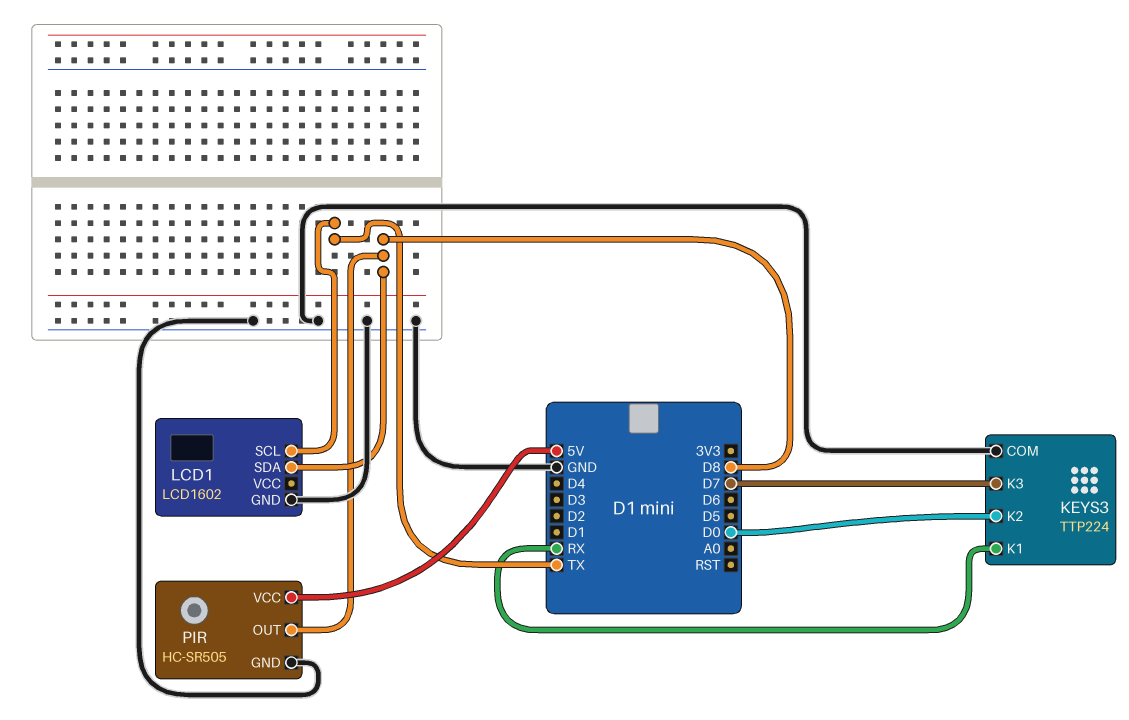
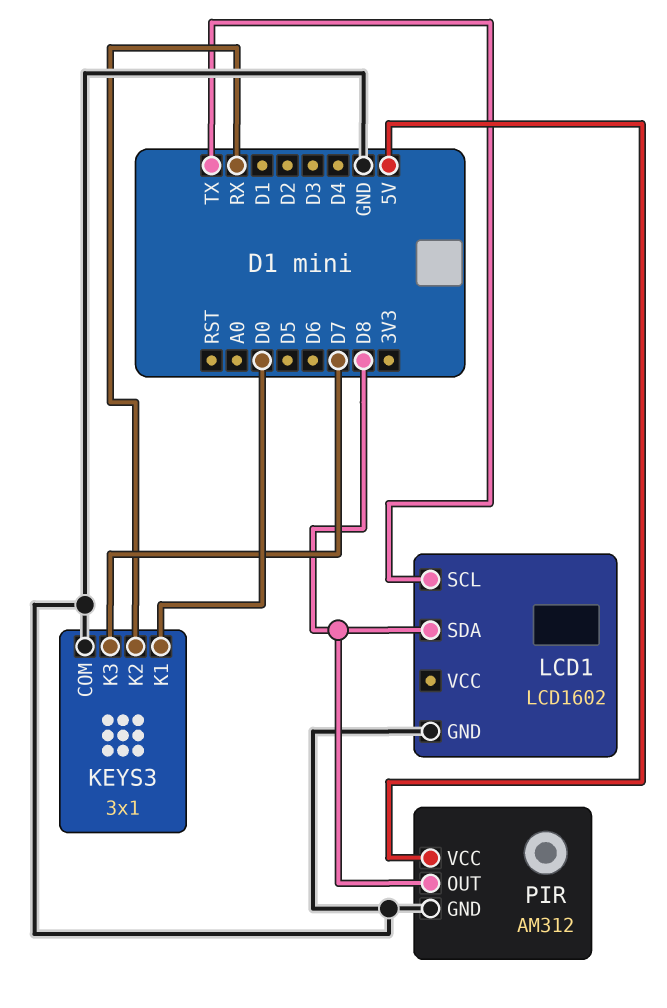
KEYS3: TTP224 -> 3x1
KEYS3 pin K1: RX -> D0
KEYS3 pin K2: D0 -> RX
PIR: HC-SR505 -> AM312

